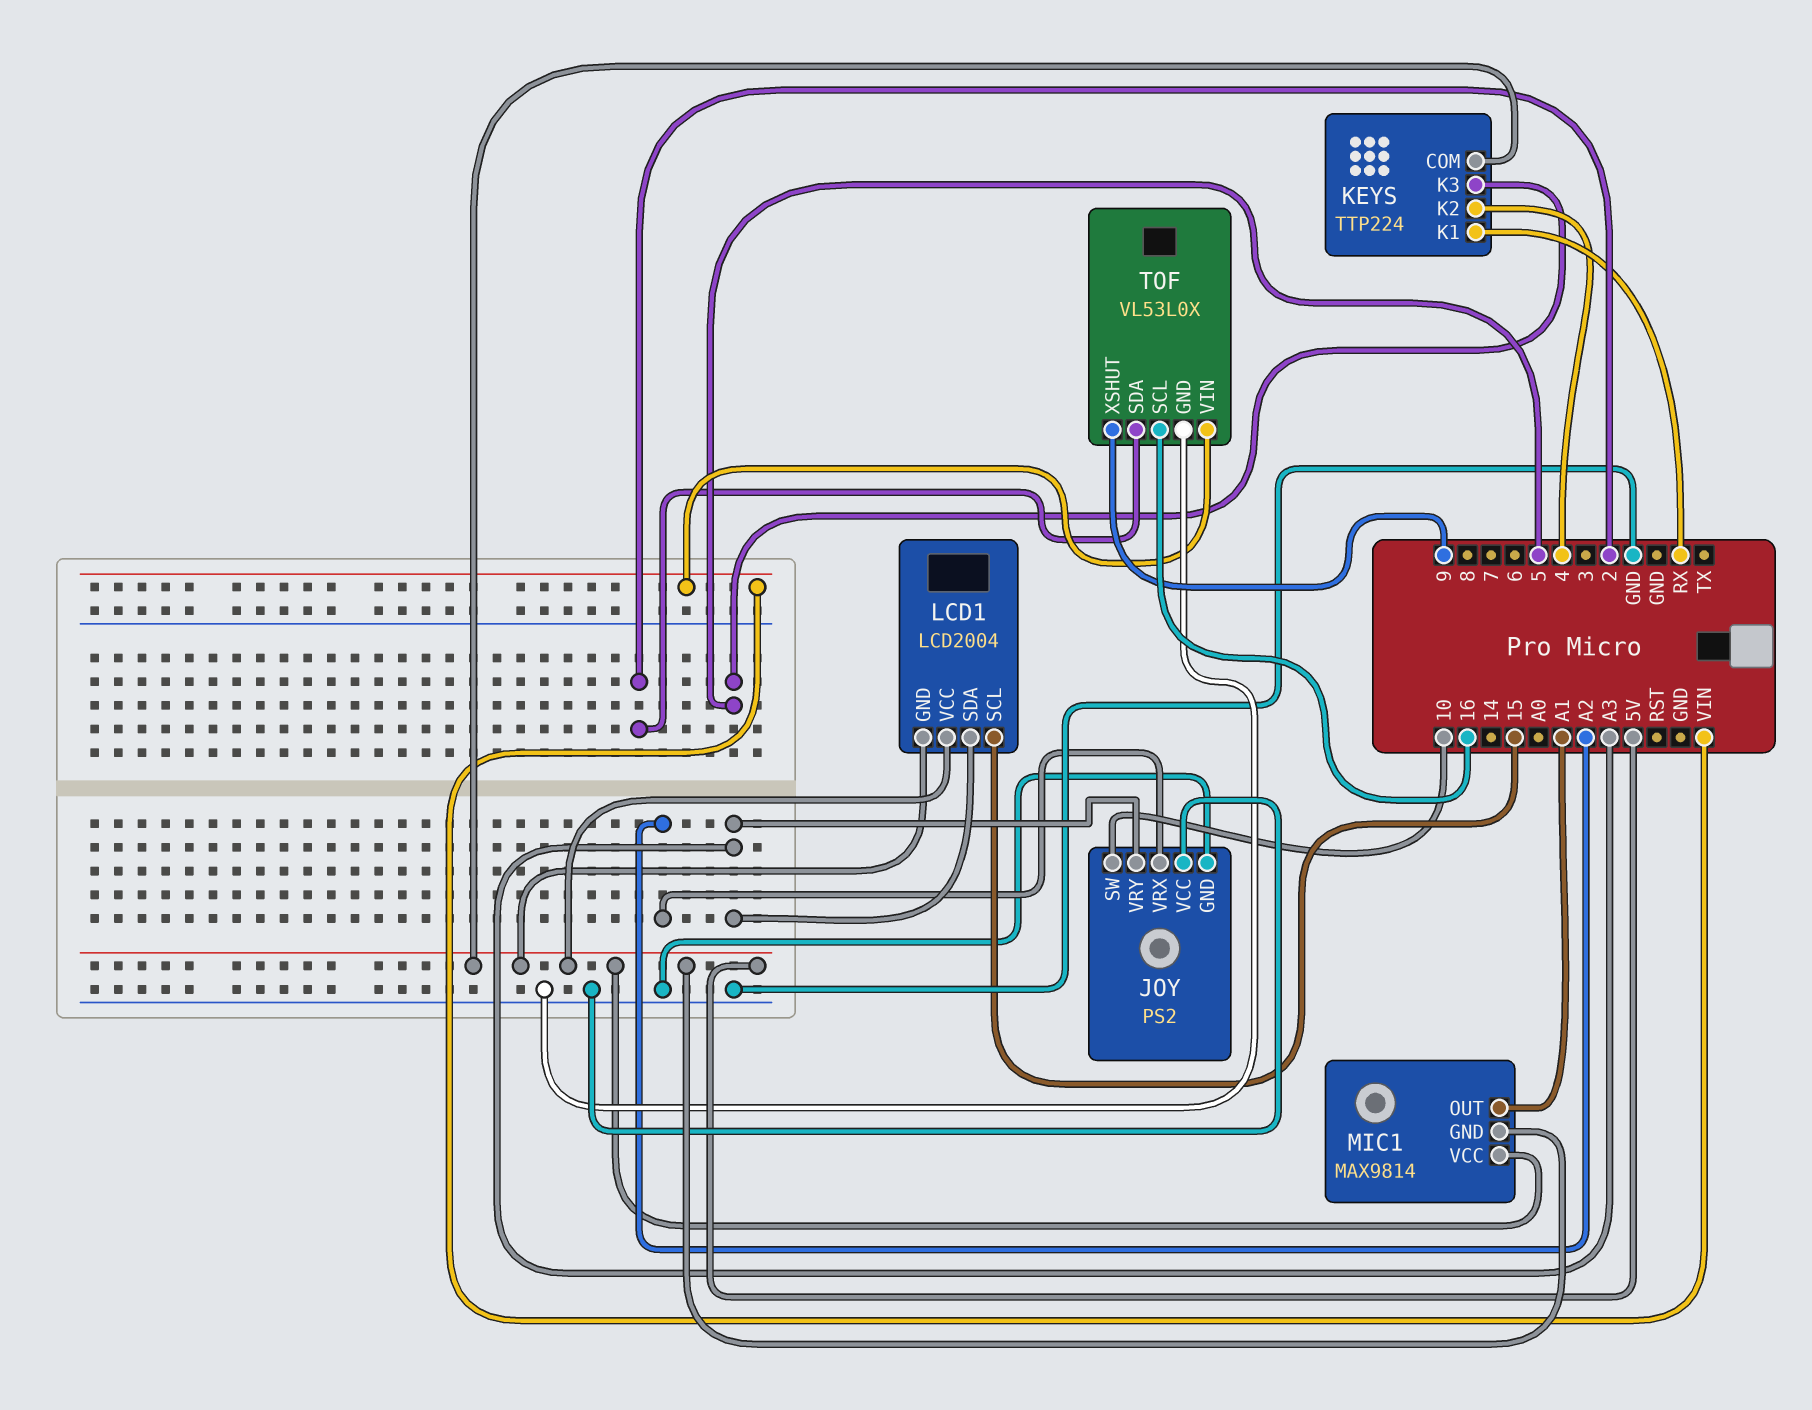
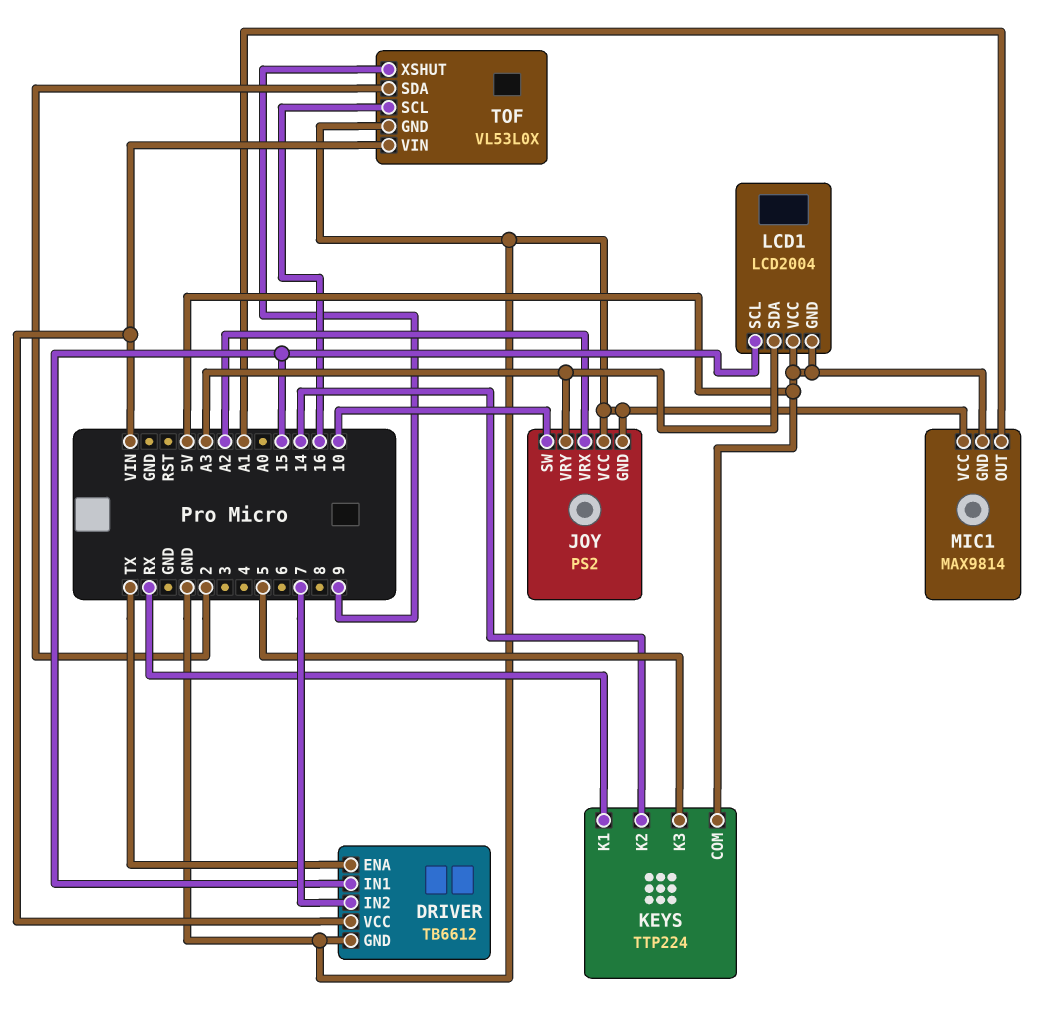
DRIVER: none -> TB6612
DRIVER pin ENA: none -> TX
DRIVER pin GND: none -> GND
DRIVER pin IN1: none -> 15
DRIVER pin IN2: none -> 7
DRIVER pin VCC: none -> VIN
KEYS pin K2: 4 -> 14
MIC1 pin VCC: 5V -> GND

